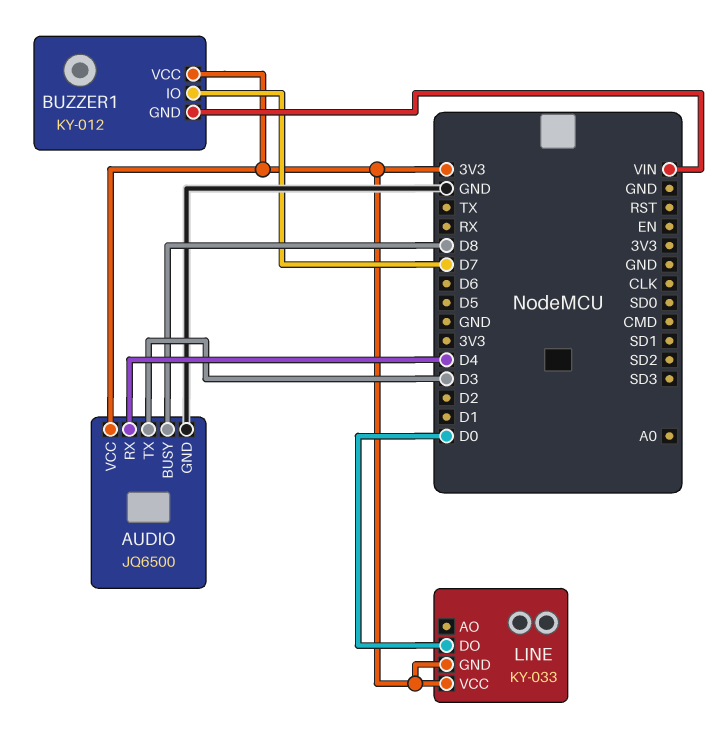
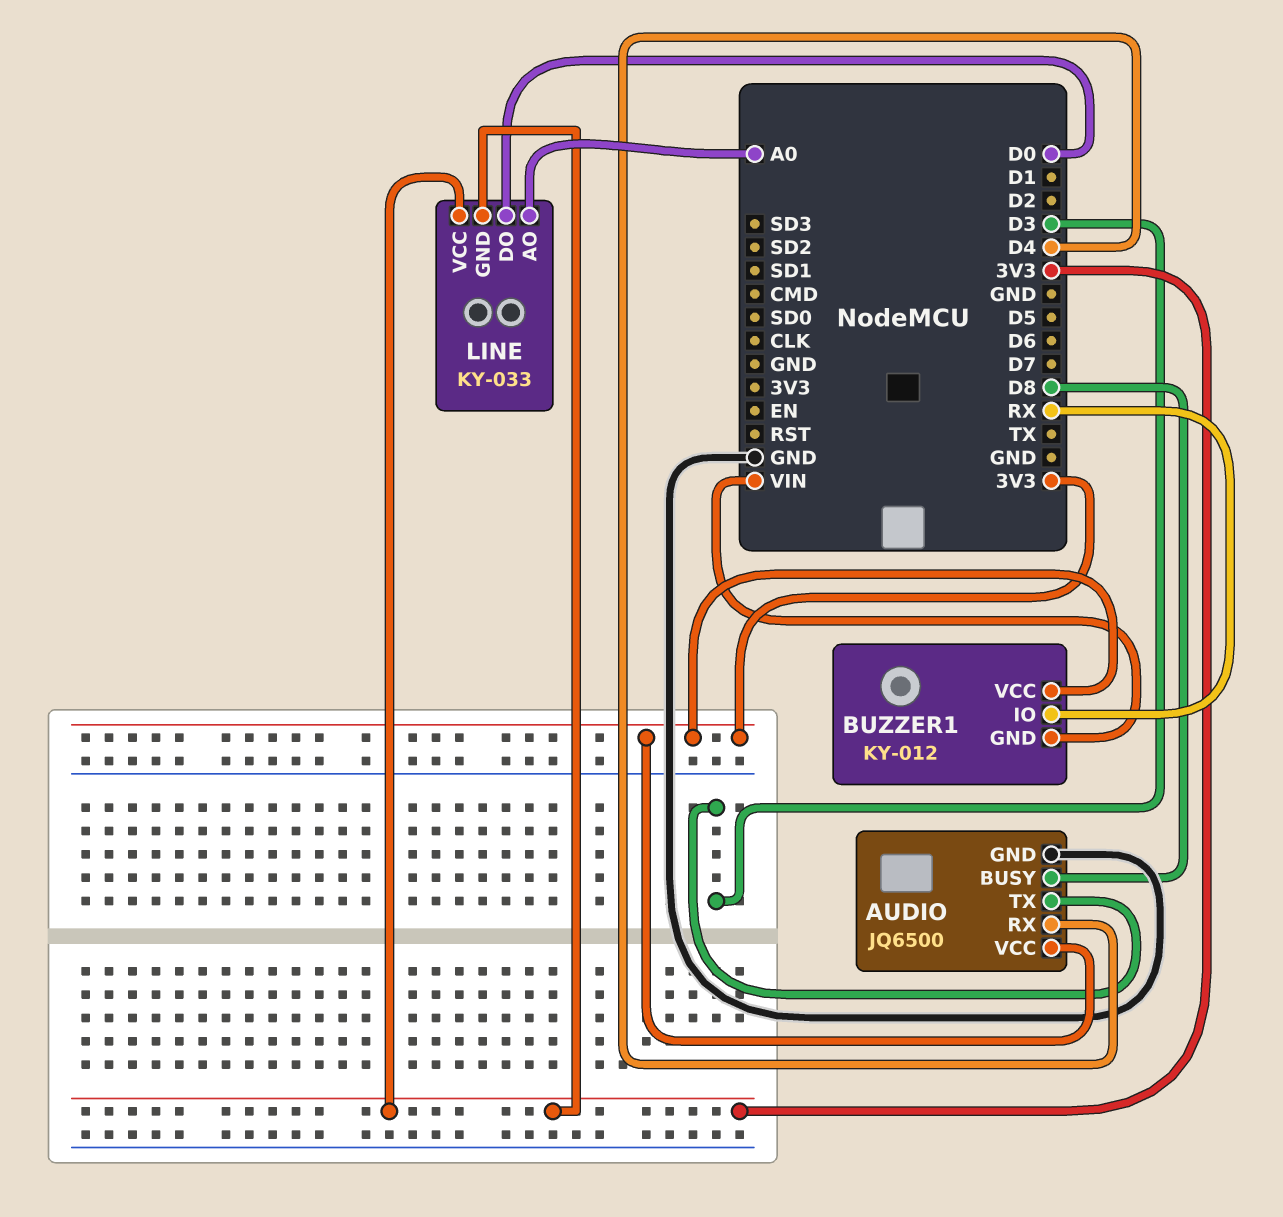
BUZZER1 pin IO: D7 -> RX
LINE pin AO: none -> A0

